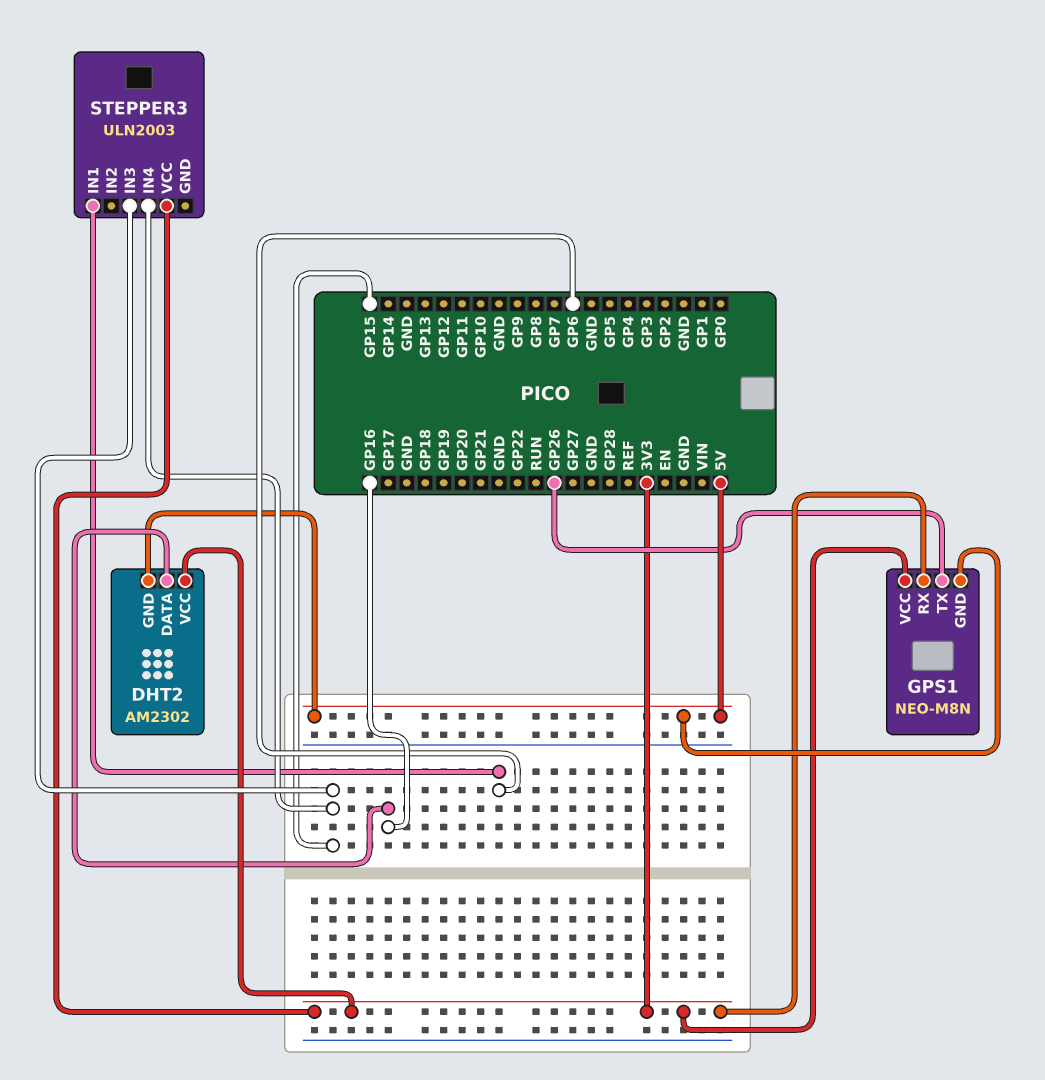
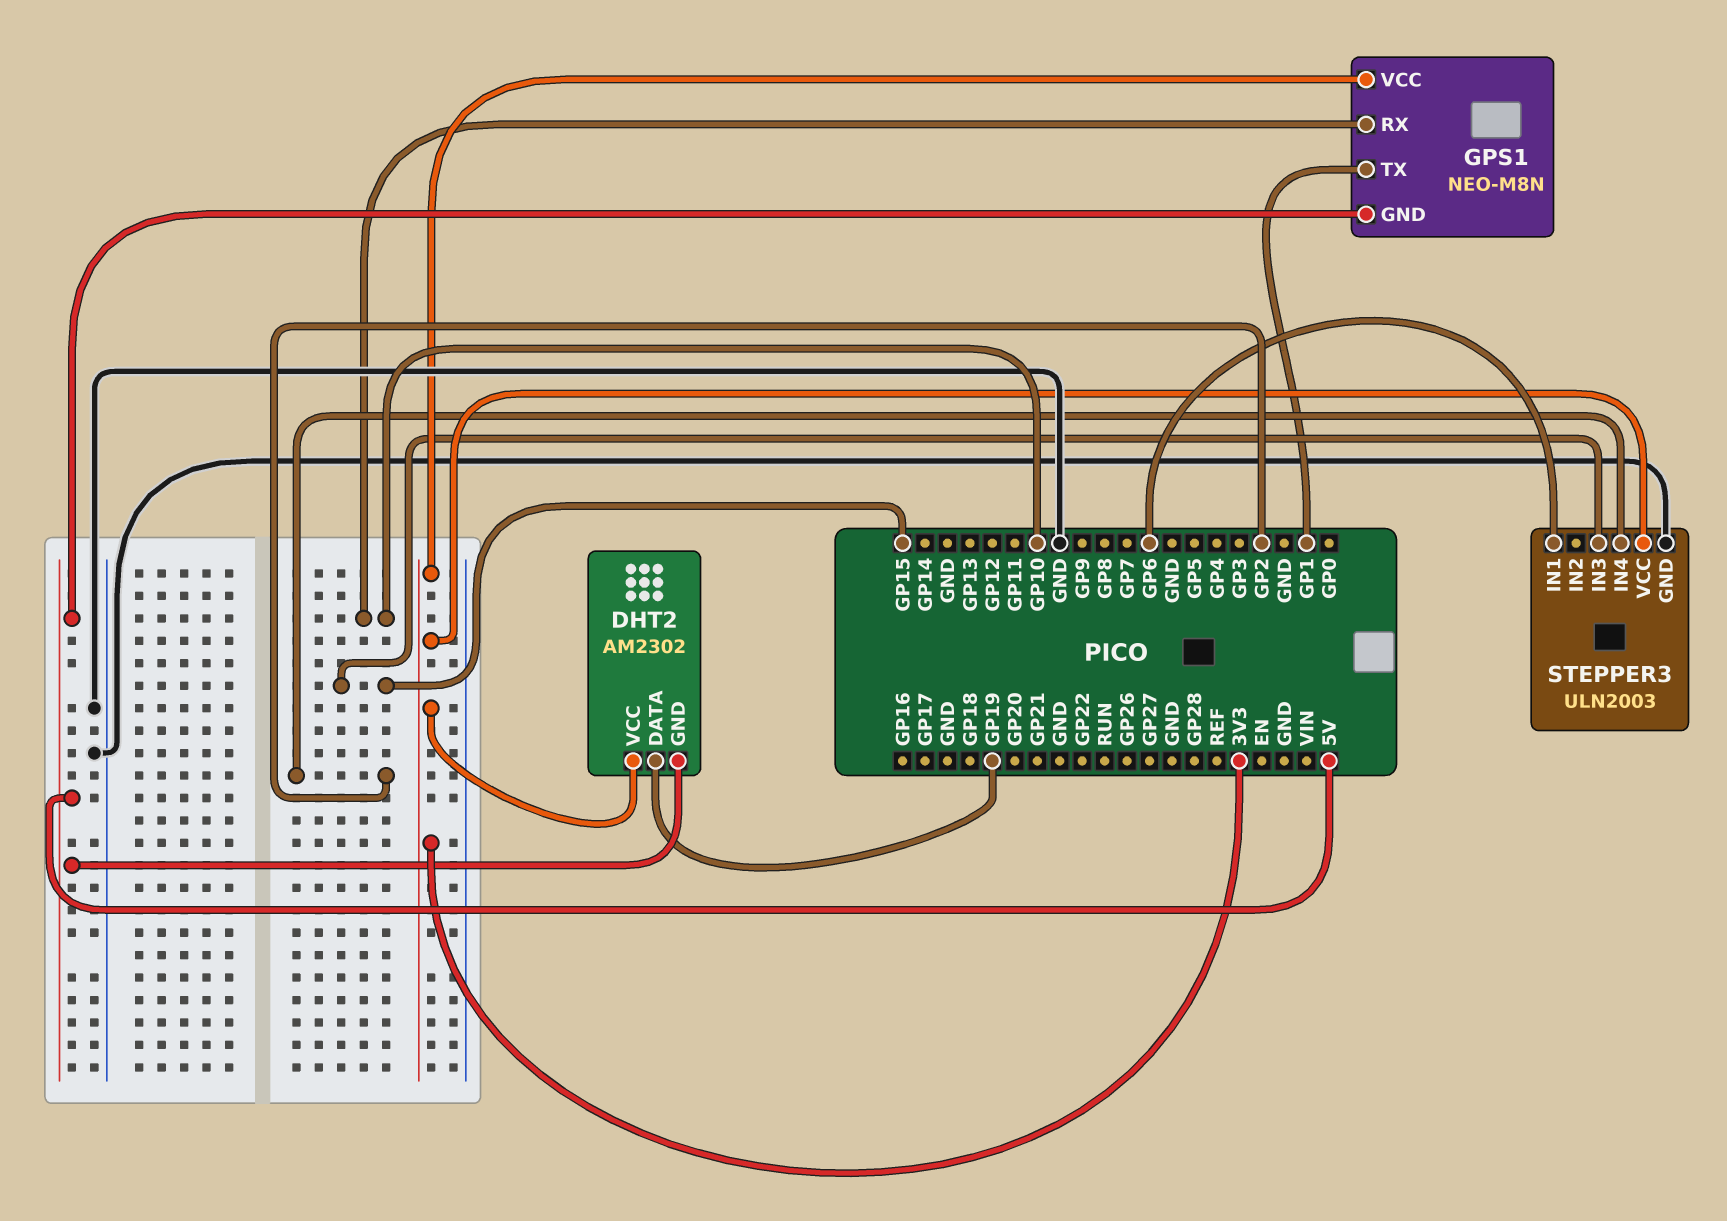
DHT2 pin DATA: GP16 -> GP19
GPS1 pin RX: 3V3 -> GP10
GPS1 pin TX: GP26 -> GP1
STEPPER3 pin GND: none -> GND
STEPPER3 pin IN4: GP15 -> GP2

